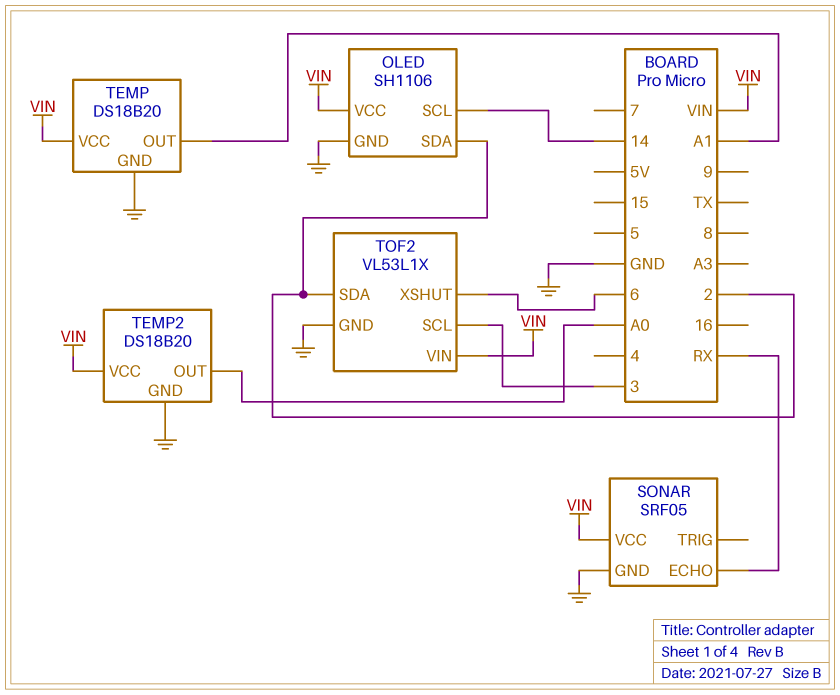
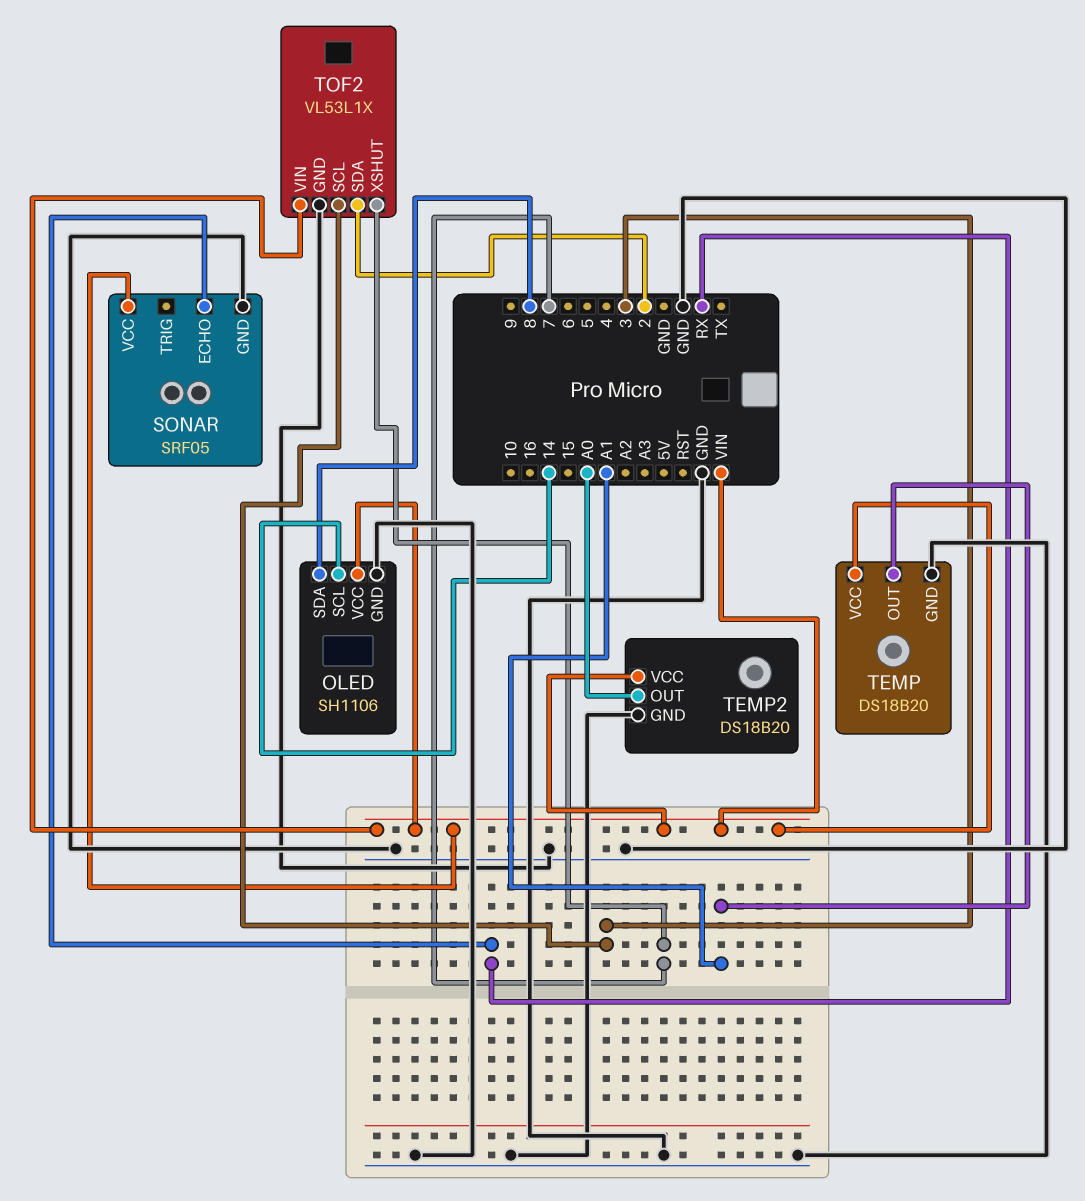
OLED pin SDA: 2 -> 8
TOF2 pin XSHUT: 6 -> 7

